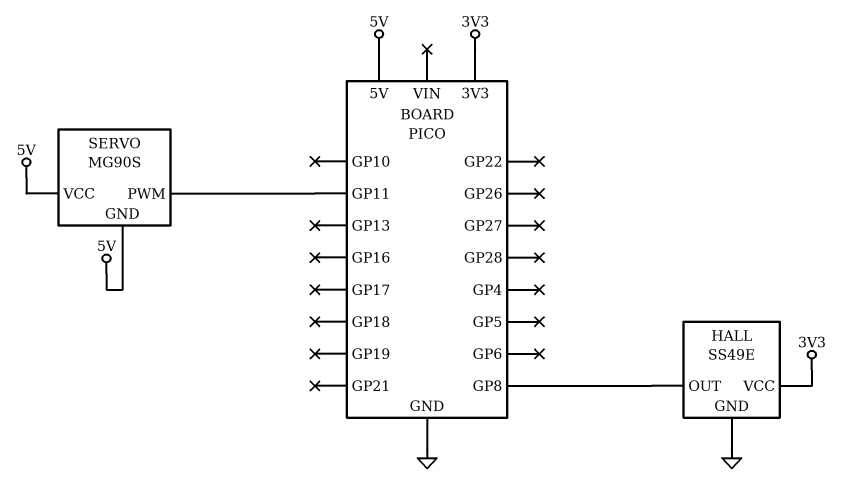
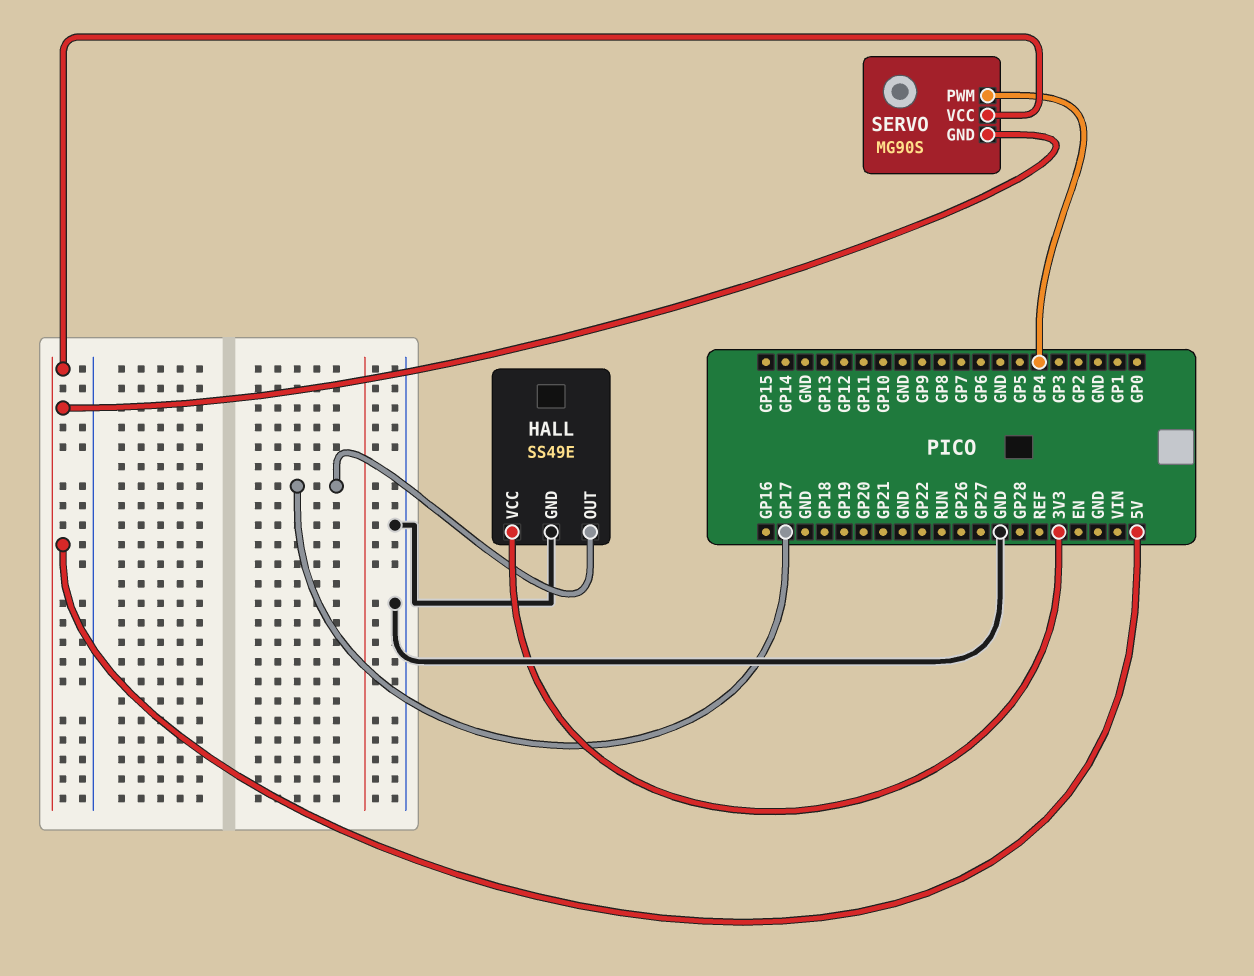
HALL pin OUT: GP8 -> GP17
SERVO pin PWM: GP11 -> GP4

